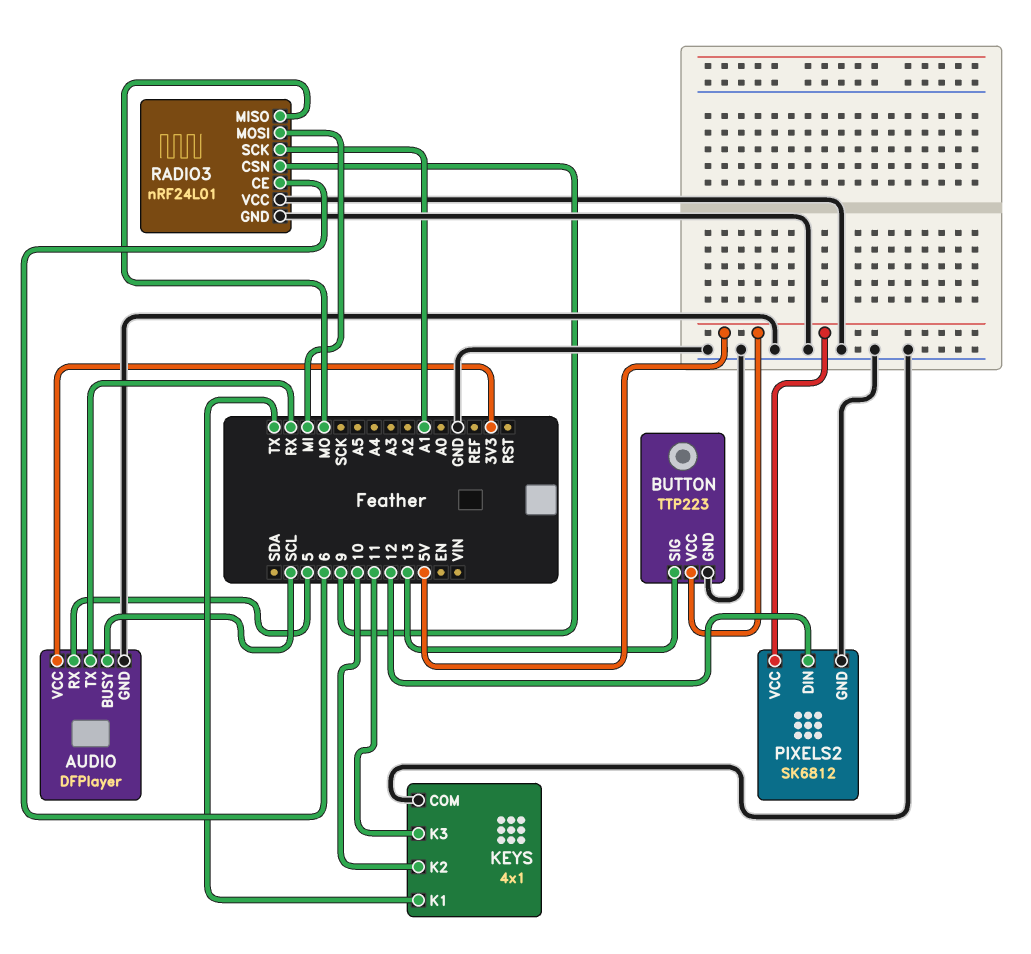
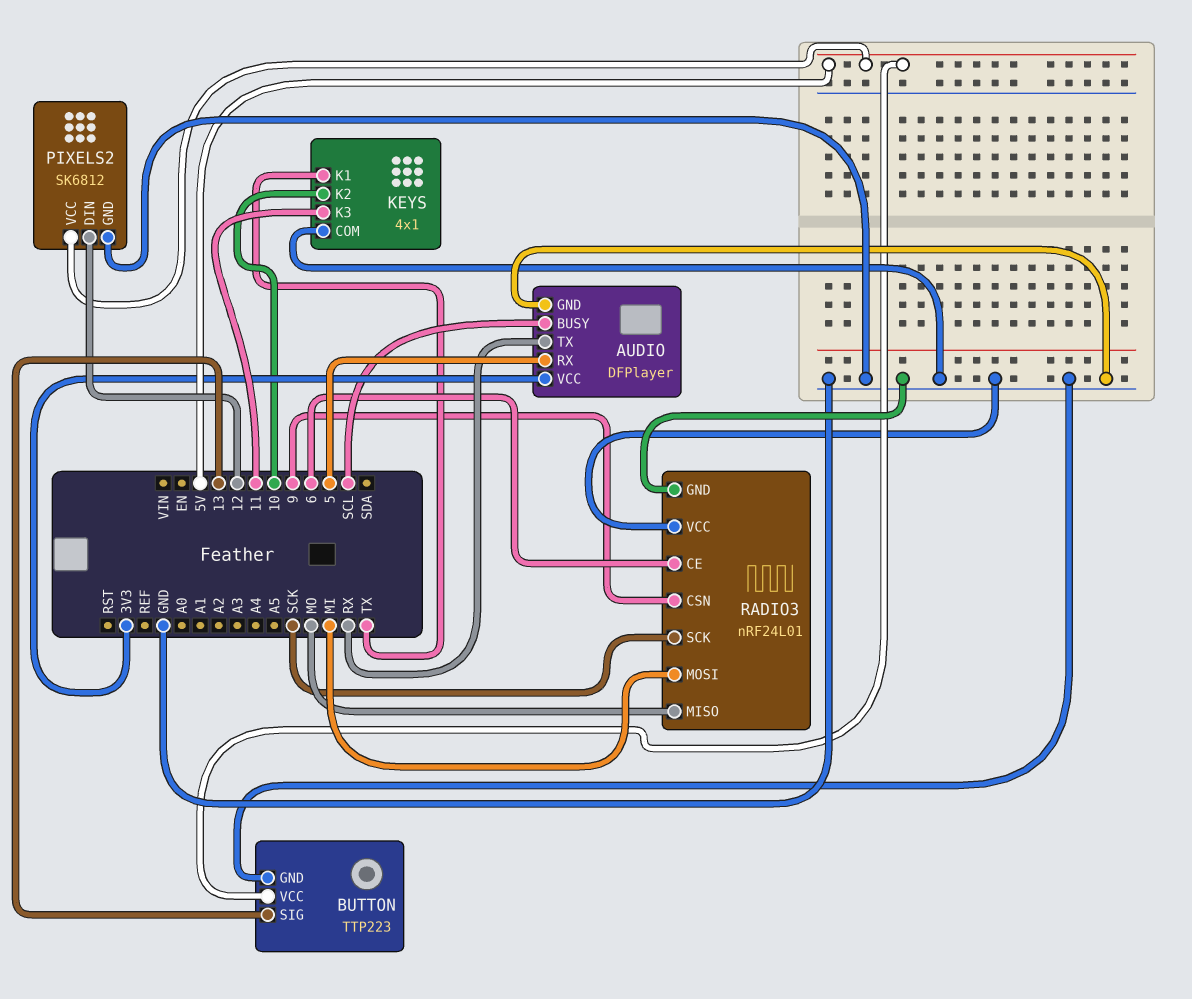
RADIO3 pin SCK: A1 -> SCK

